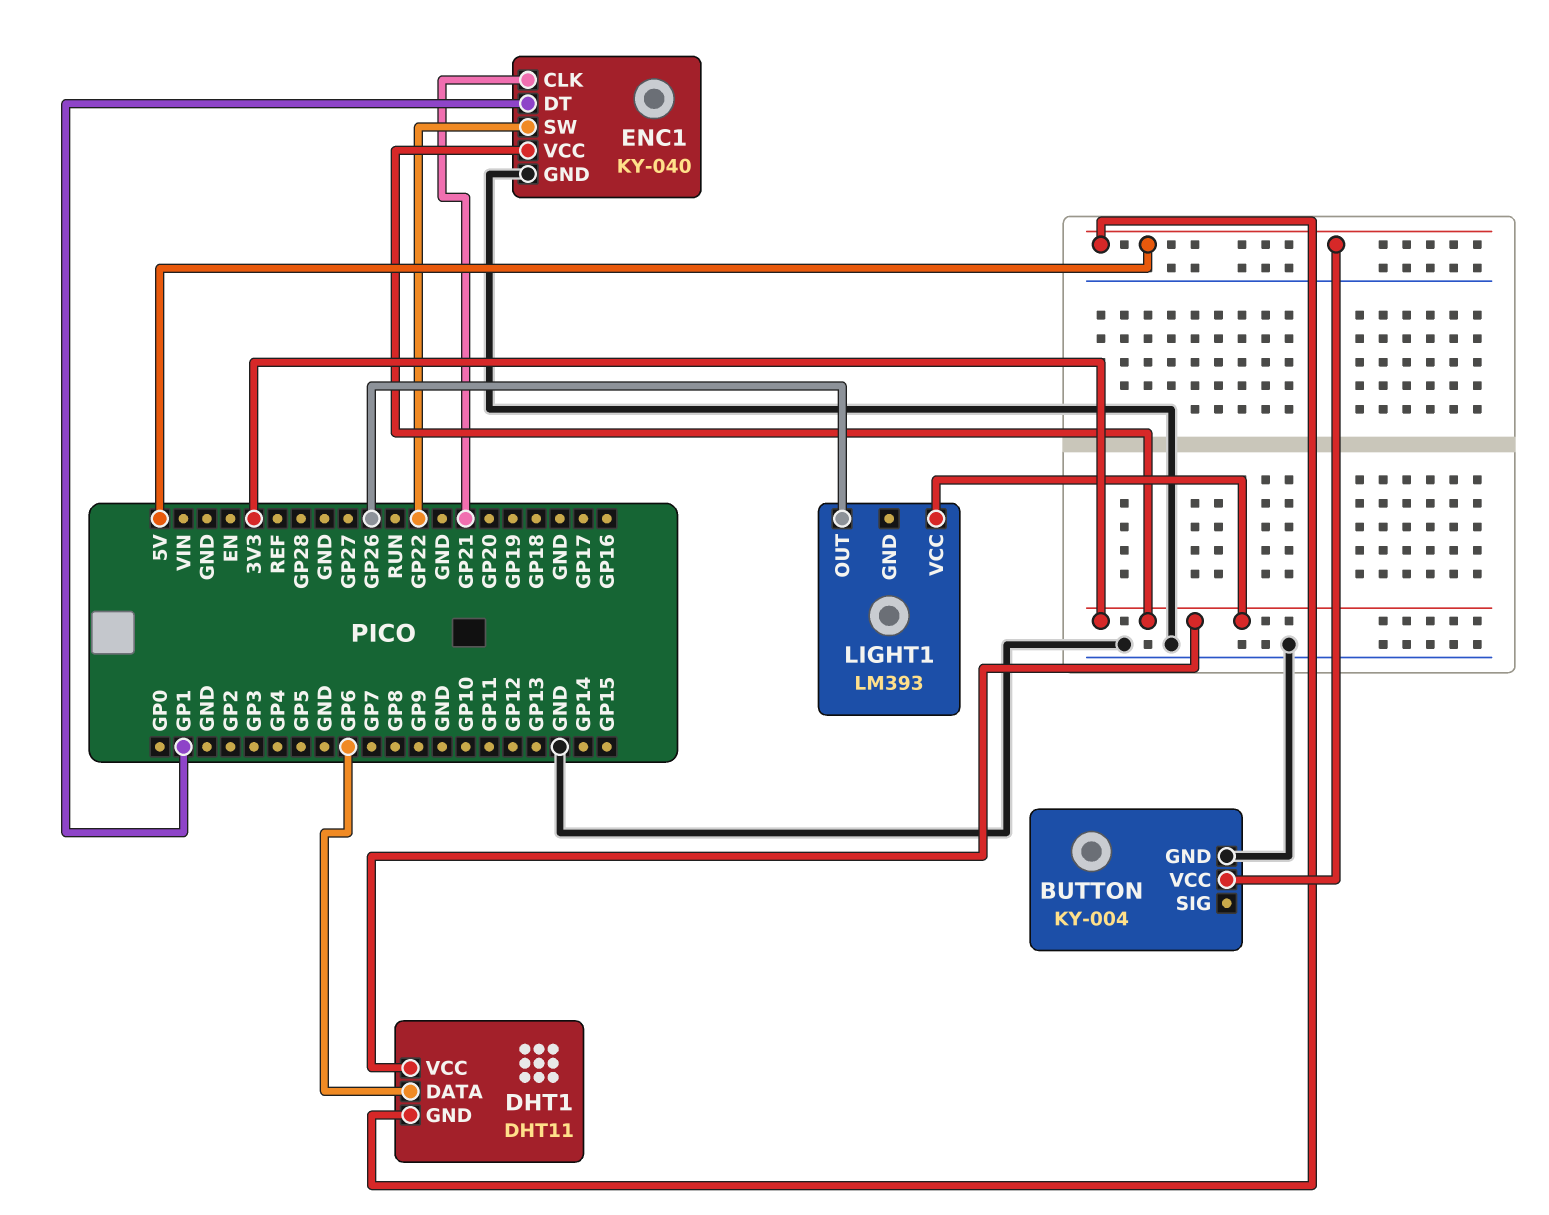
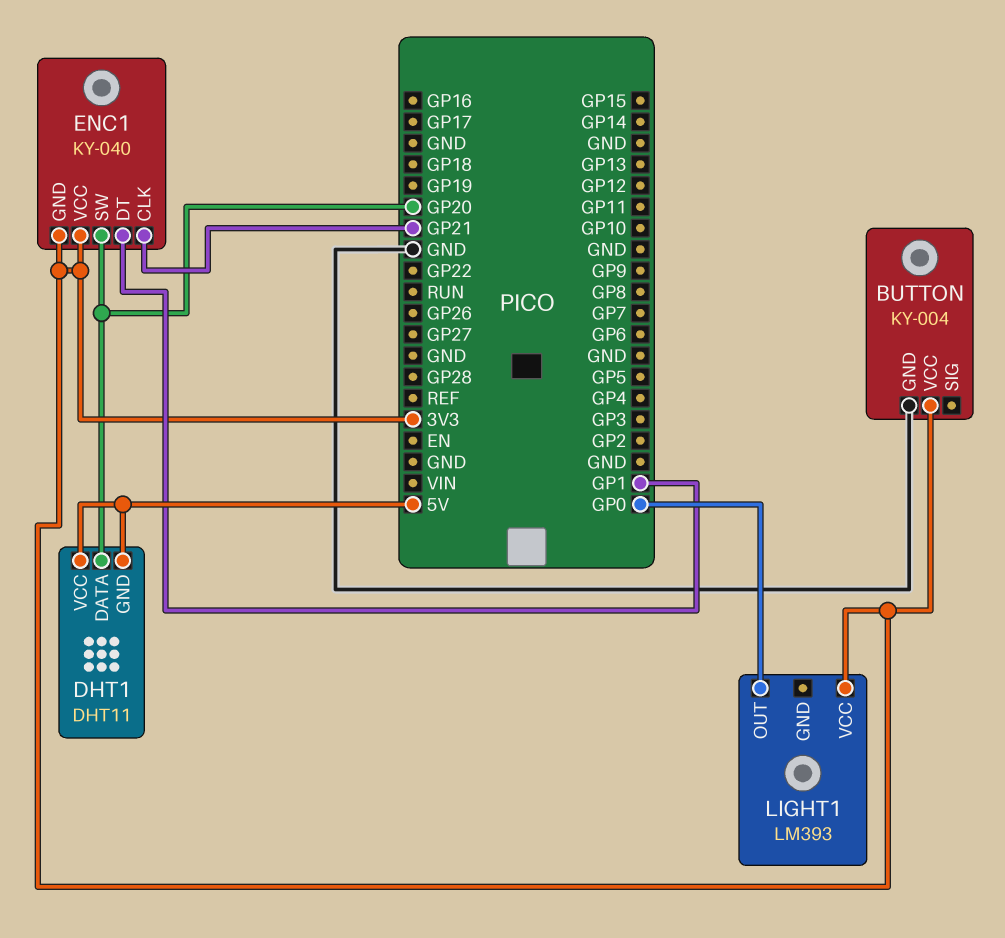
BUTTON pin VCC: 5V -> 3V3
DHT1 pin DATA: GP6 -> GP20
DHT1 pin VCC: 3V3 -> 5V
ENC1 pin GND: GND -> 3V3
ENC1 pin SW: GP22 -> GP20
LIGHT1 pin OUT: GP26 -> GP0

